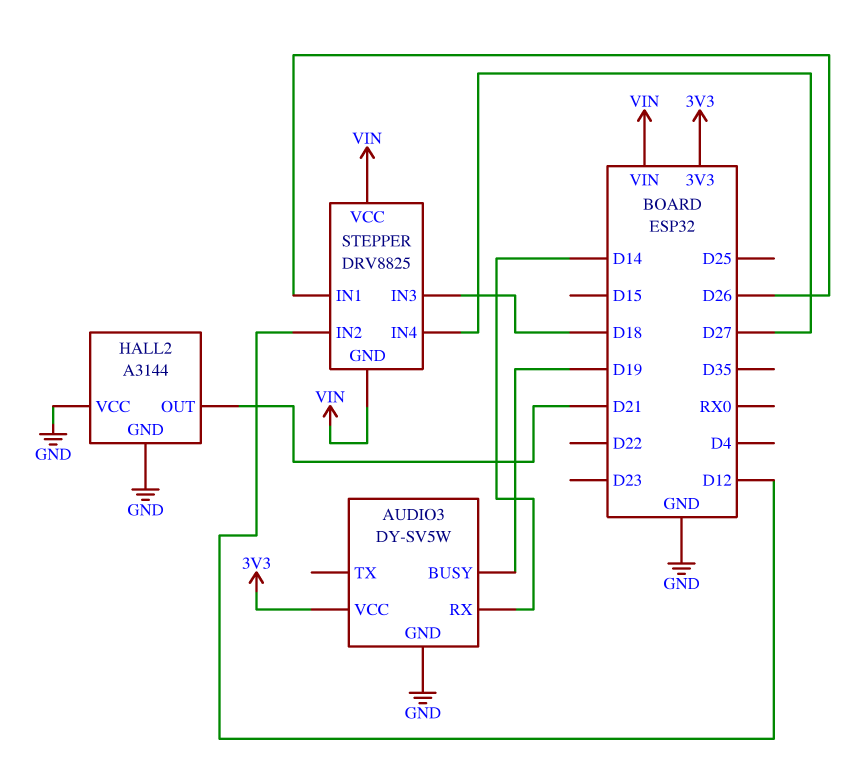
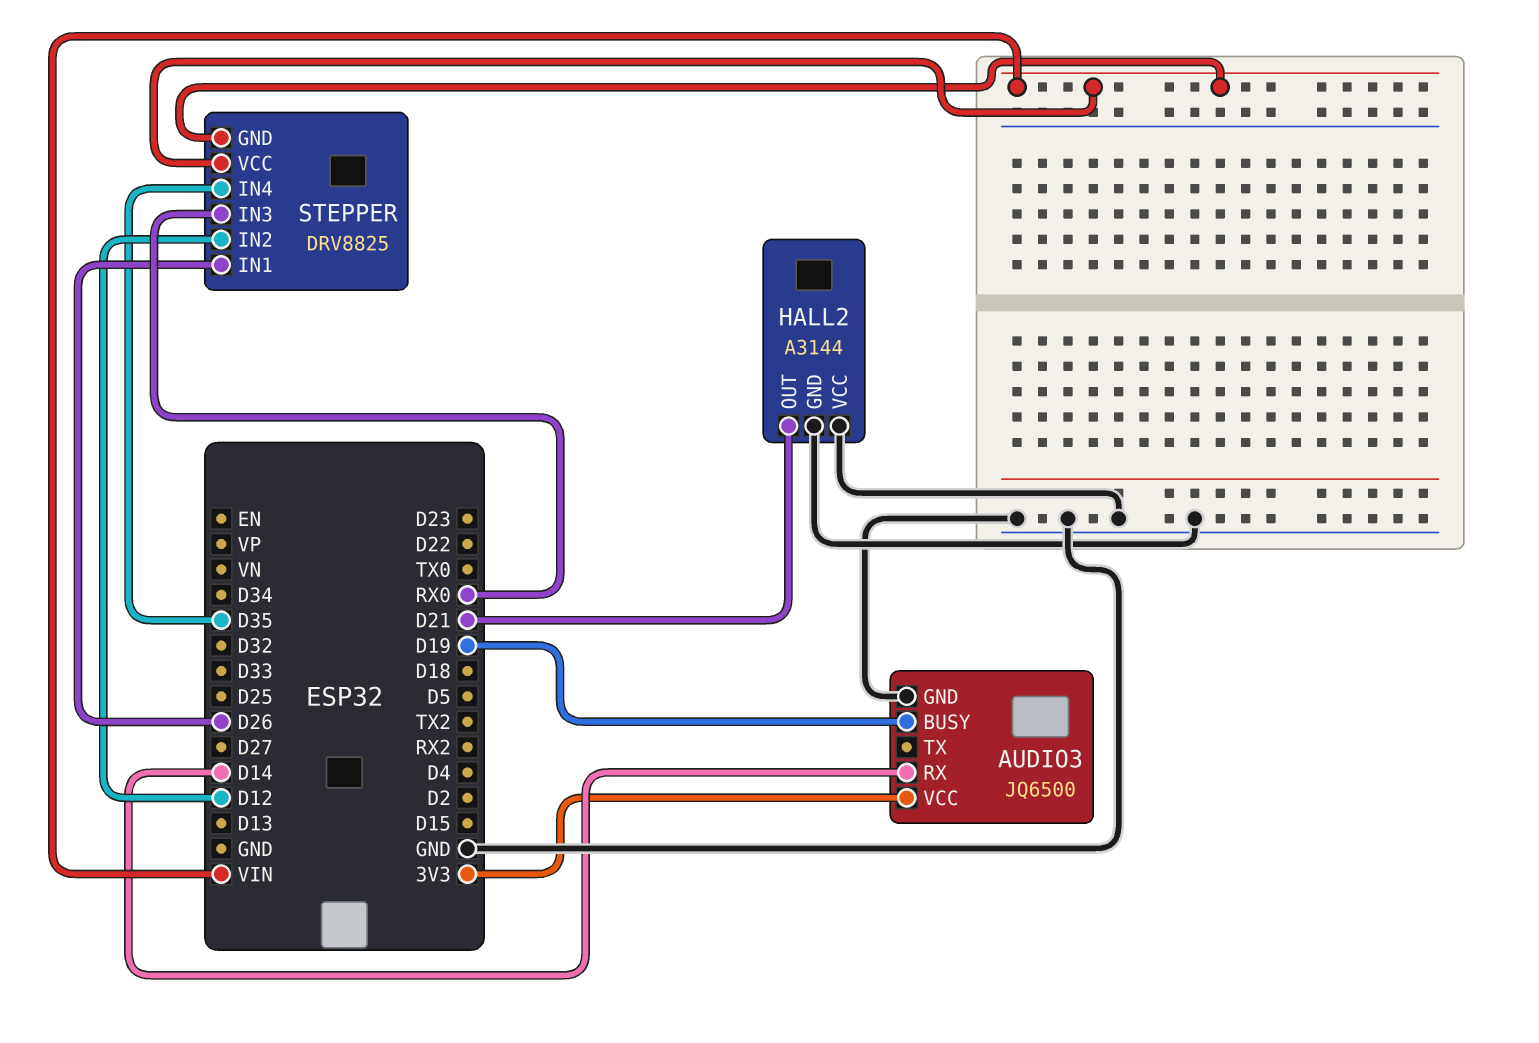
AUDIO3: DY-SV5W -> JQ6500
STEPPER pin IN3: D18 -> RX0
STEPPER pin IN4: D27 -> D35

